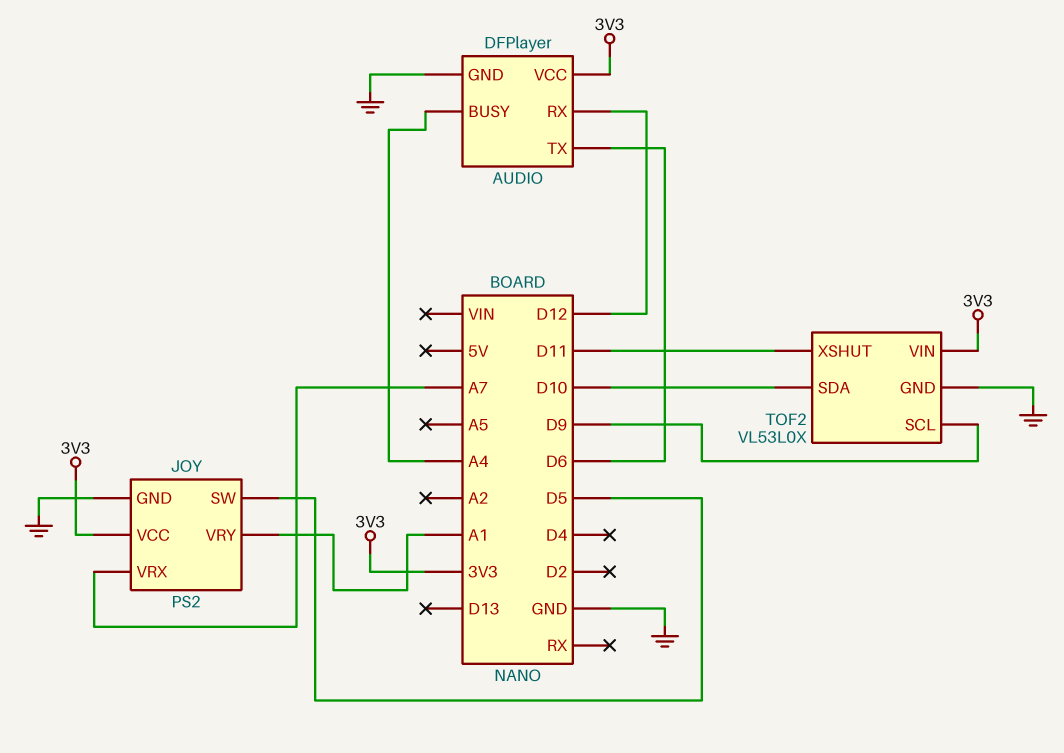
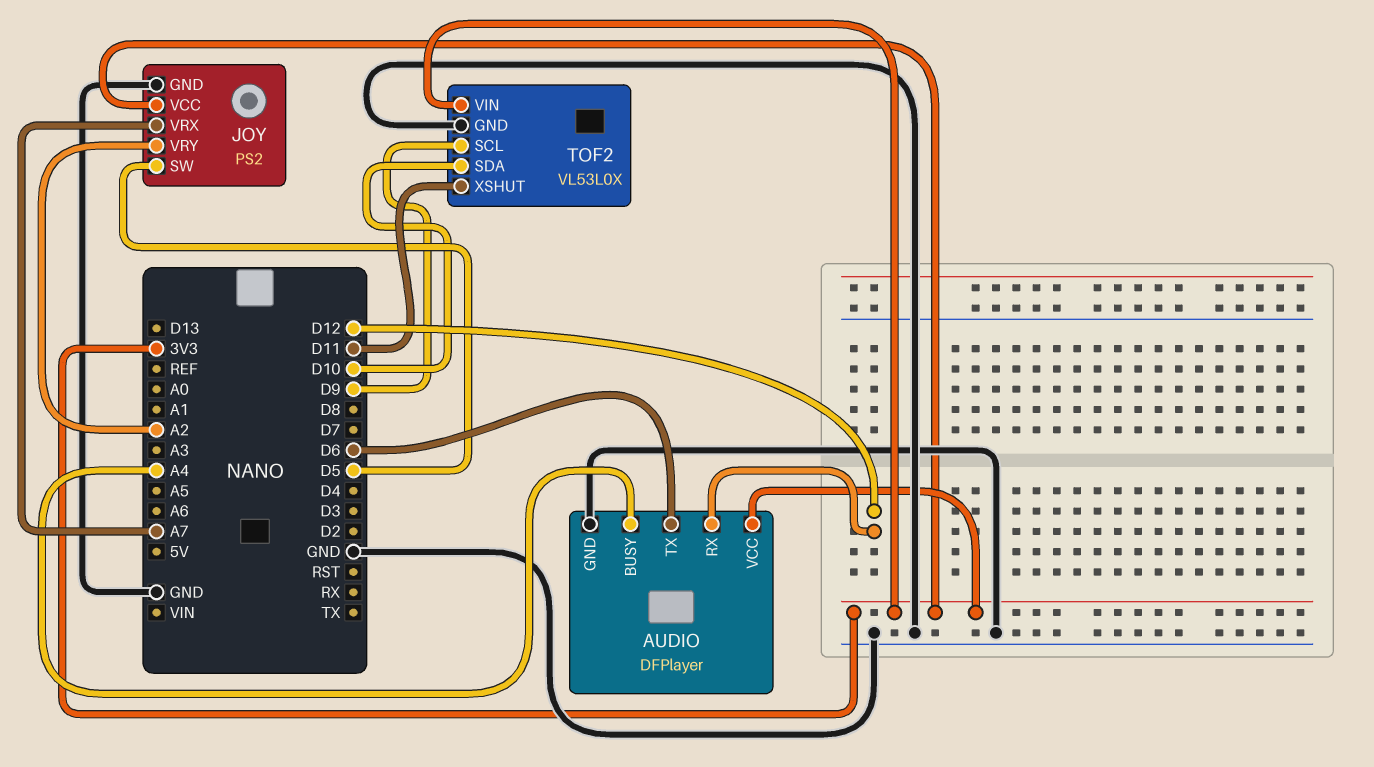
JOY pin VRY: A1 -> A2

